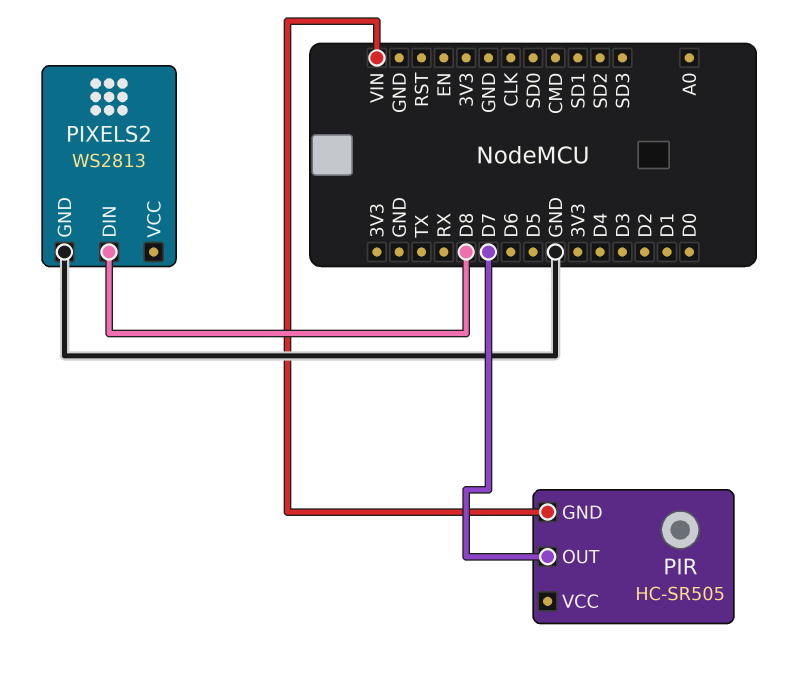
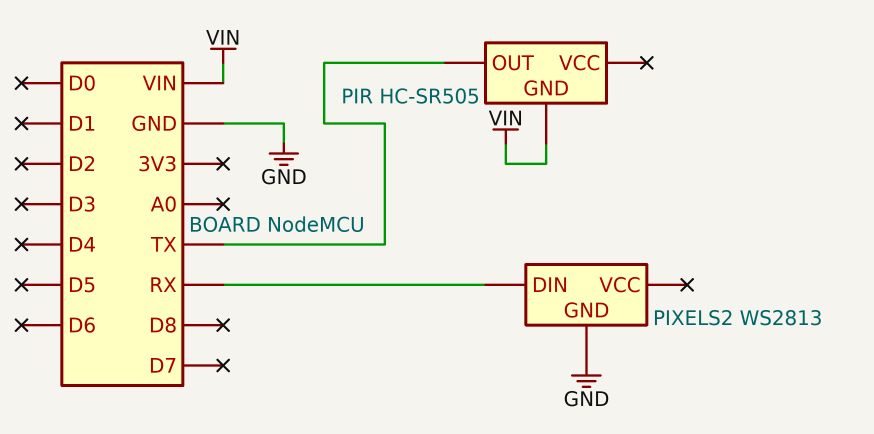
PIR pin OUT: D7 -> TX
PIXELS2 pin DIN: D8 -> RX

